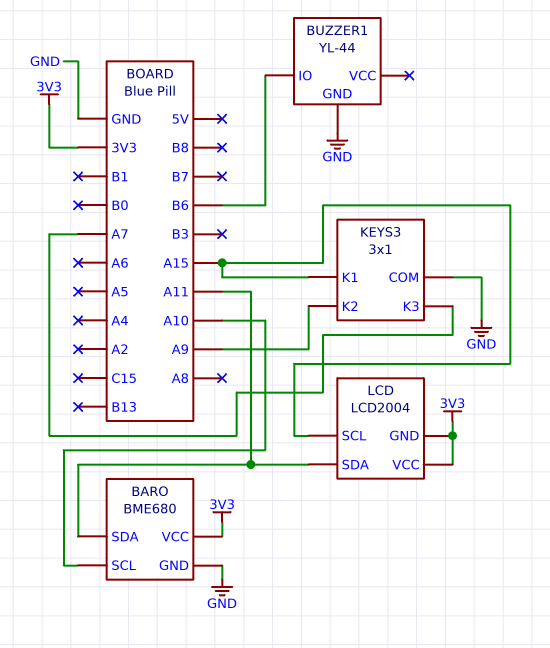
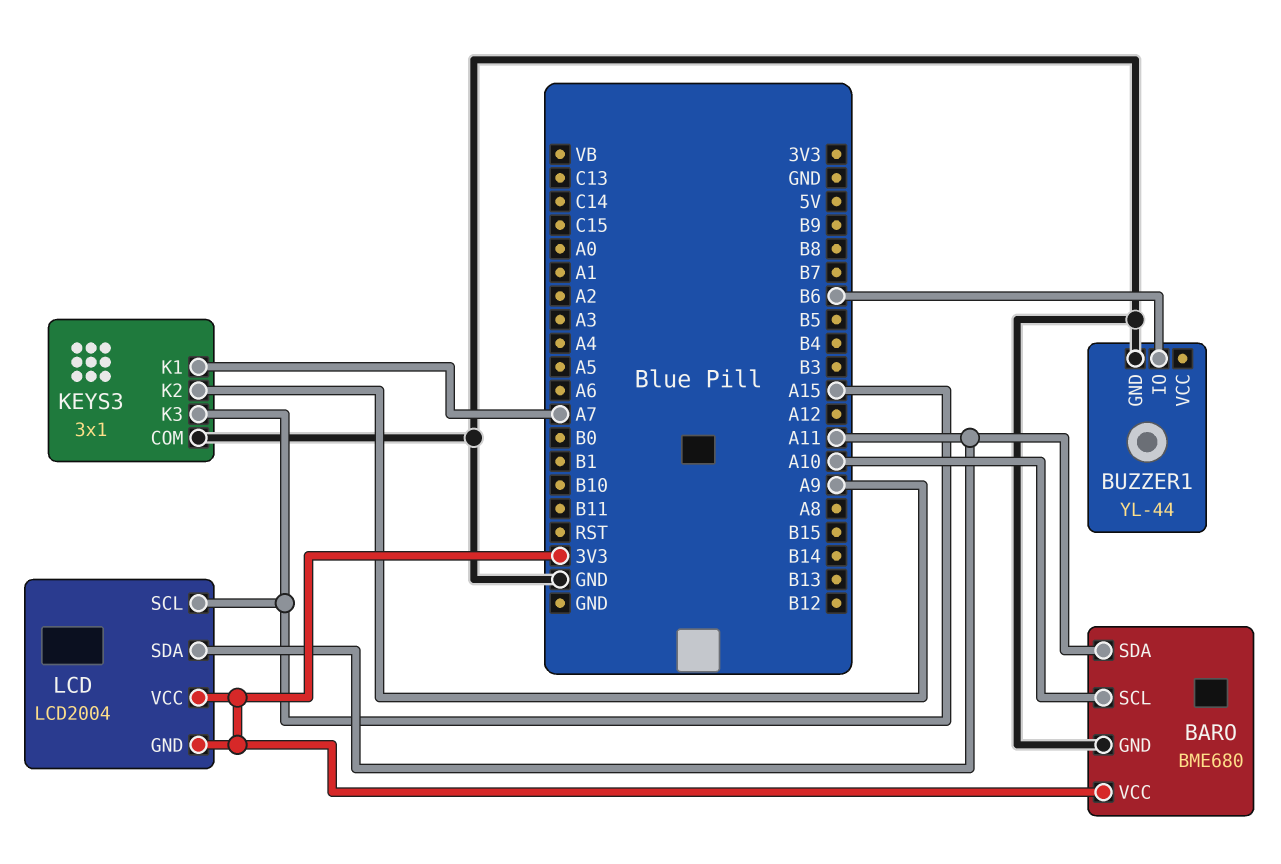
KEYS3 pin K1: A15 -> A7
KEYS3 pin K3: A7 -> A15

